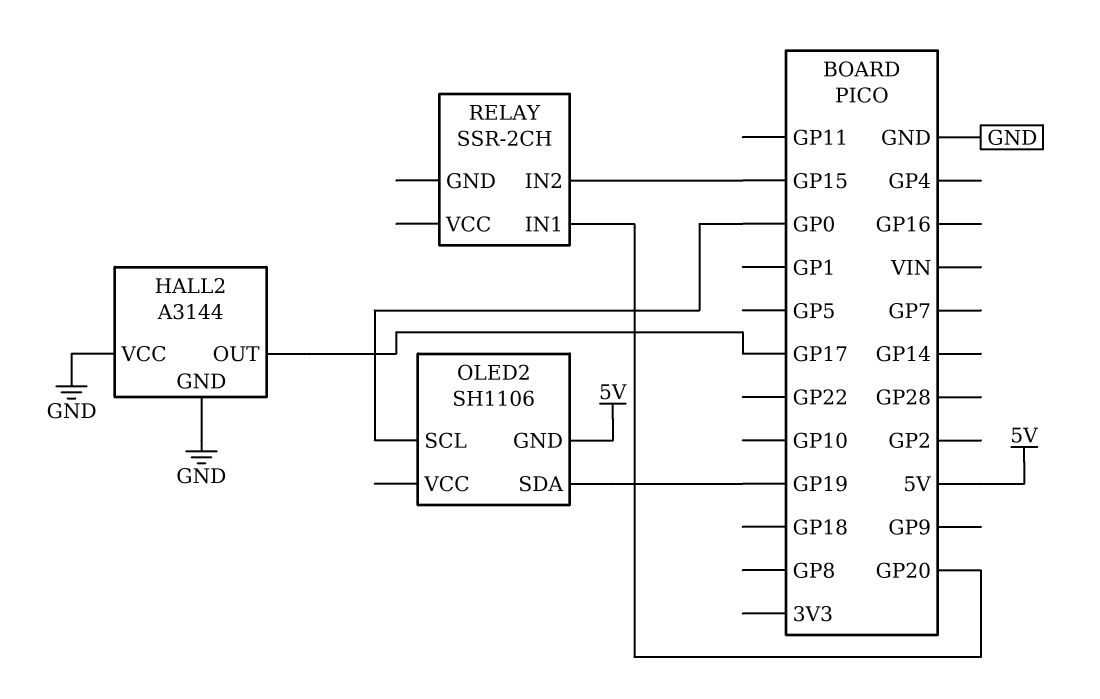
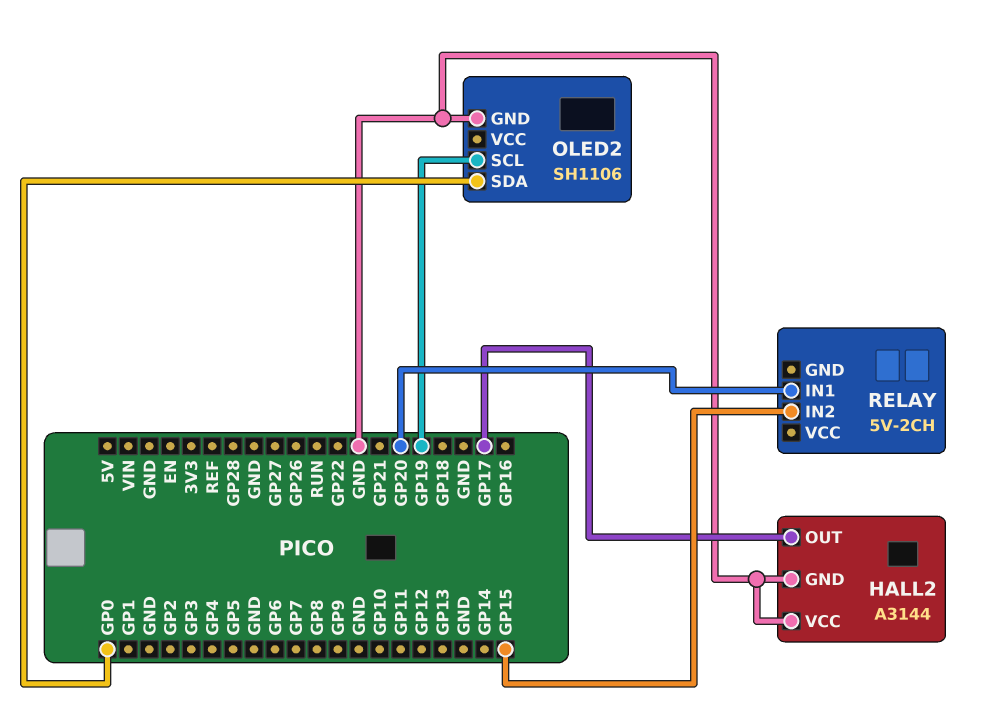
OLED2 pin GND: 5V -> GND
OLED2 pin SCL: GP0 -> GP19
OLED2 pin SDA: GP19 -> GP0
RELAY: SSR-2CH -> 5V-2CH

